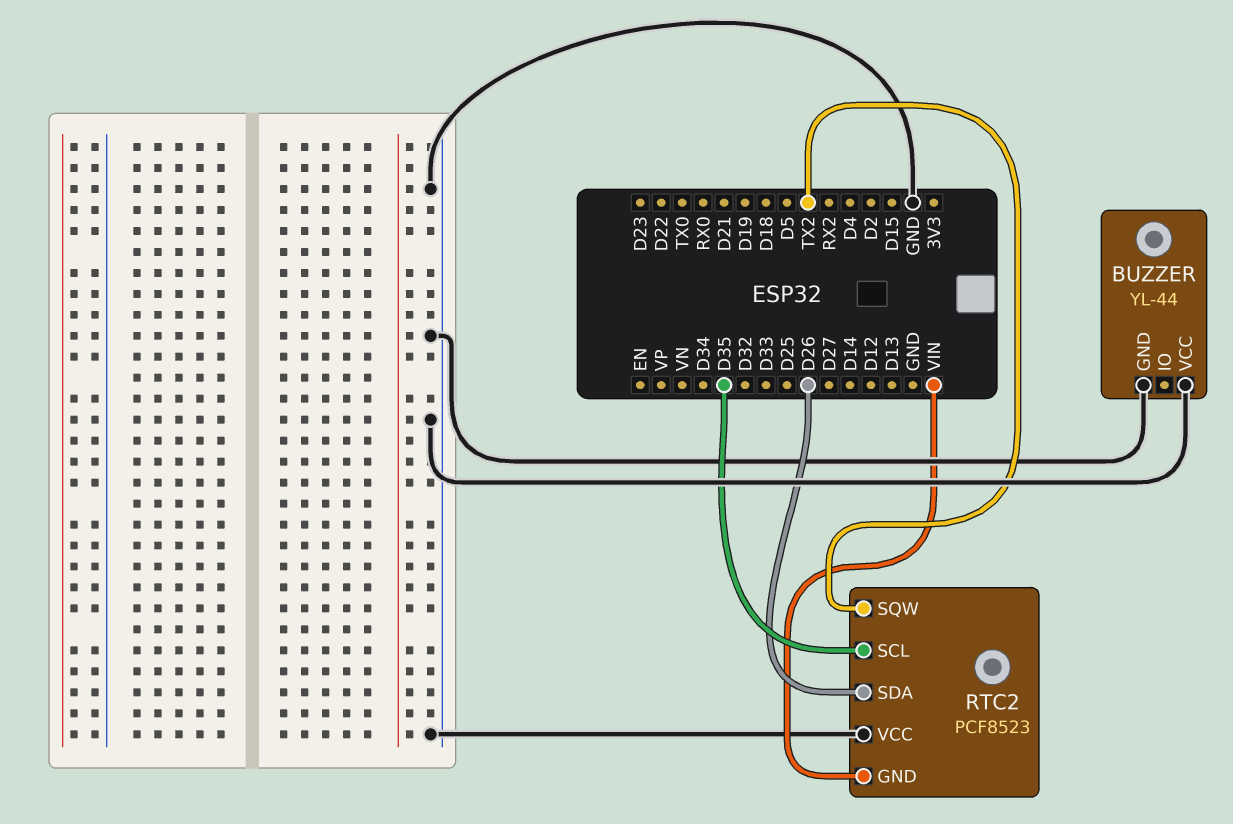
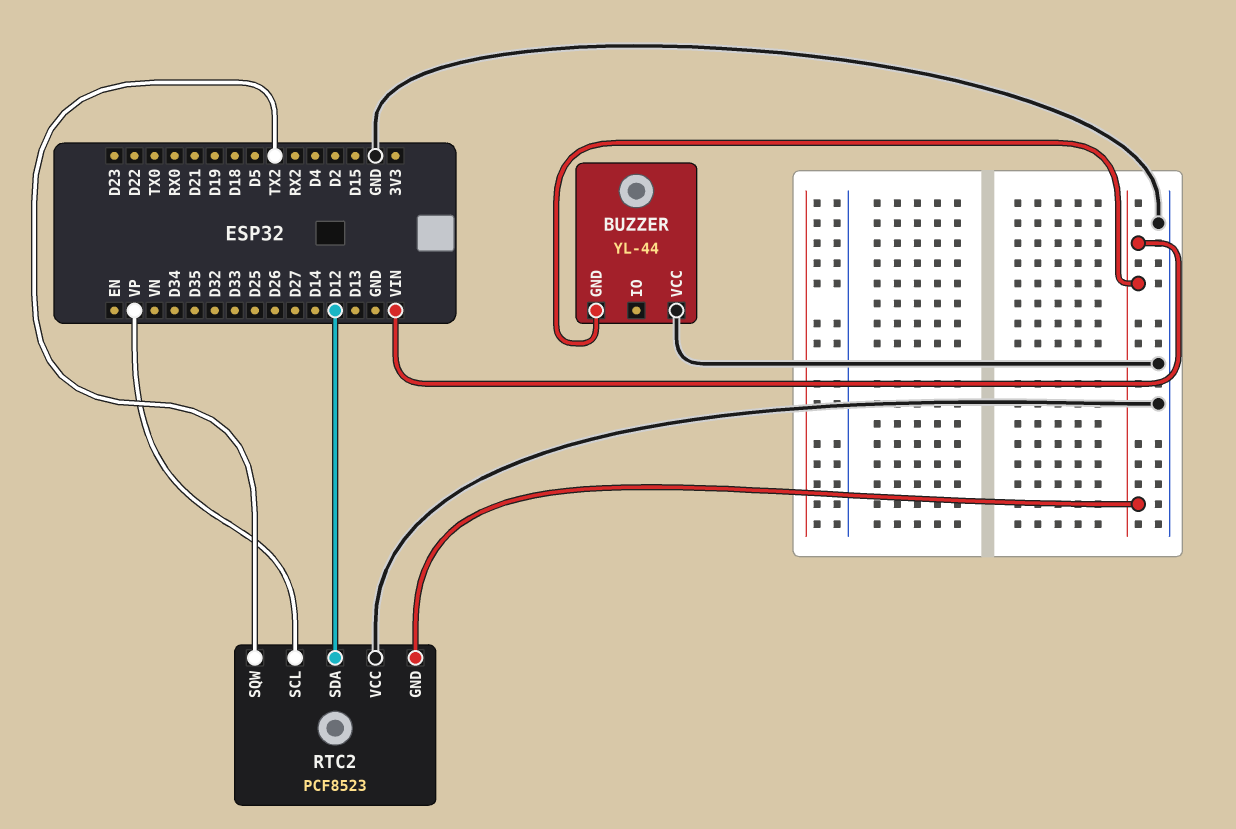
BUZZER pin GND: GND -> VIN
RTC2 pin SCL: D35 -> VP
RTC2 pin SDA: D26 -> D12

